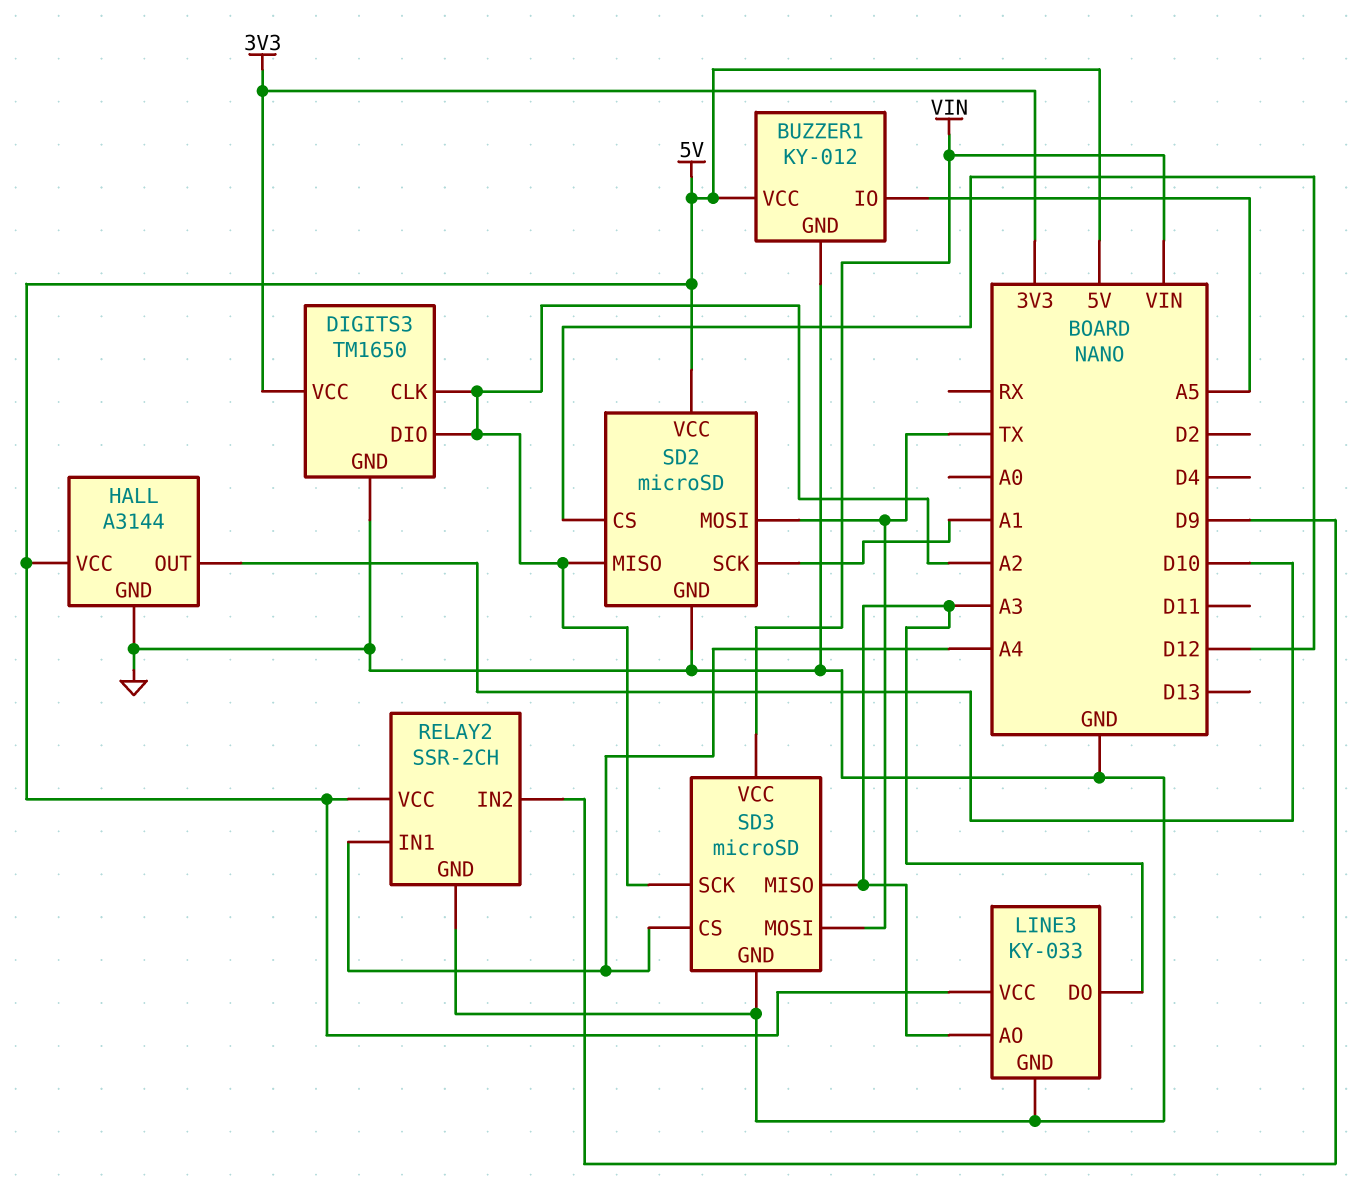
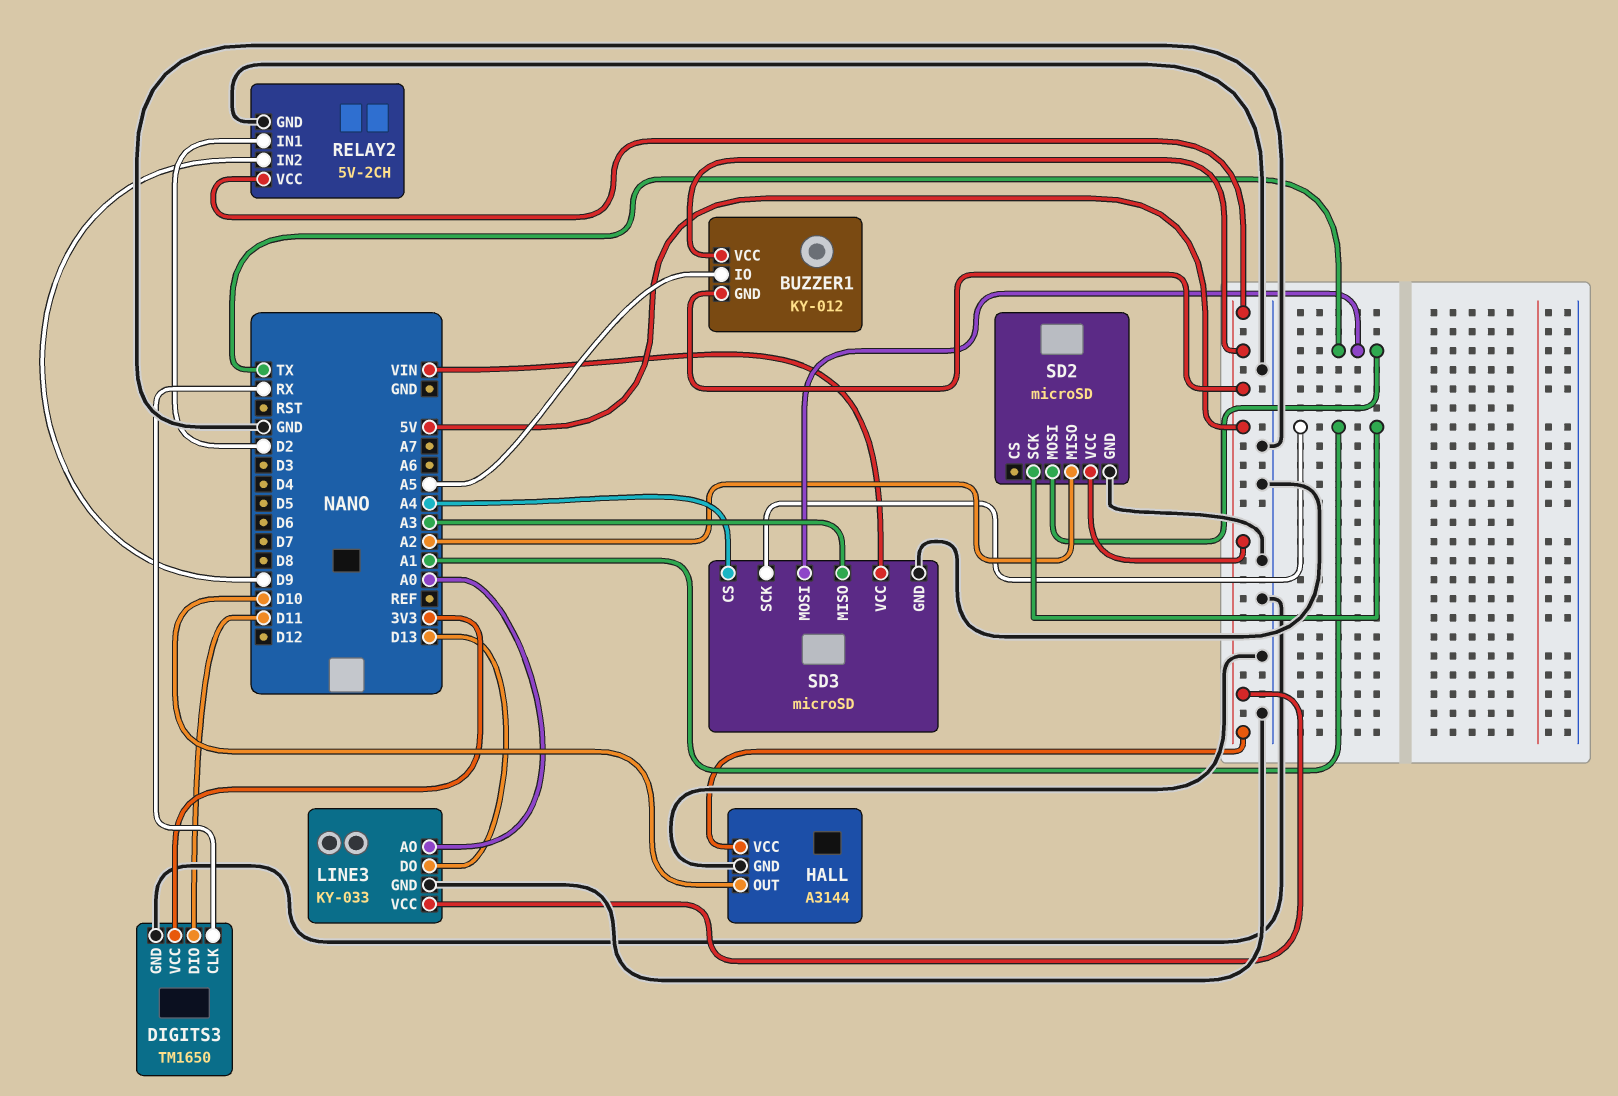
BUZZER1 pin GND: GND -> 5V
DIGITS3 pin CLK: A2 -> RX
DIGITS3 pin DIO: A2 -> D11
LINE3 pin AO: A3 -> A0
LINE3 pin DO: A3 -> D13
RELAY2: SSR-2CH -> 5V-2CH
RELAY2 pin IN1: A4 -> D2
SD2 pin CS: D12 -> none
SD3 pin SCK: A2 -> A1

